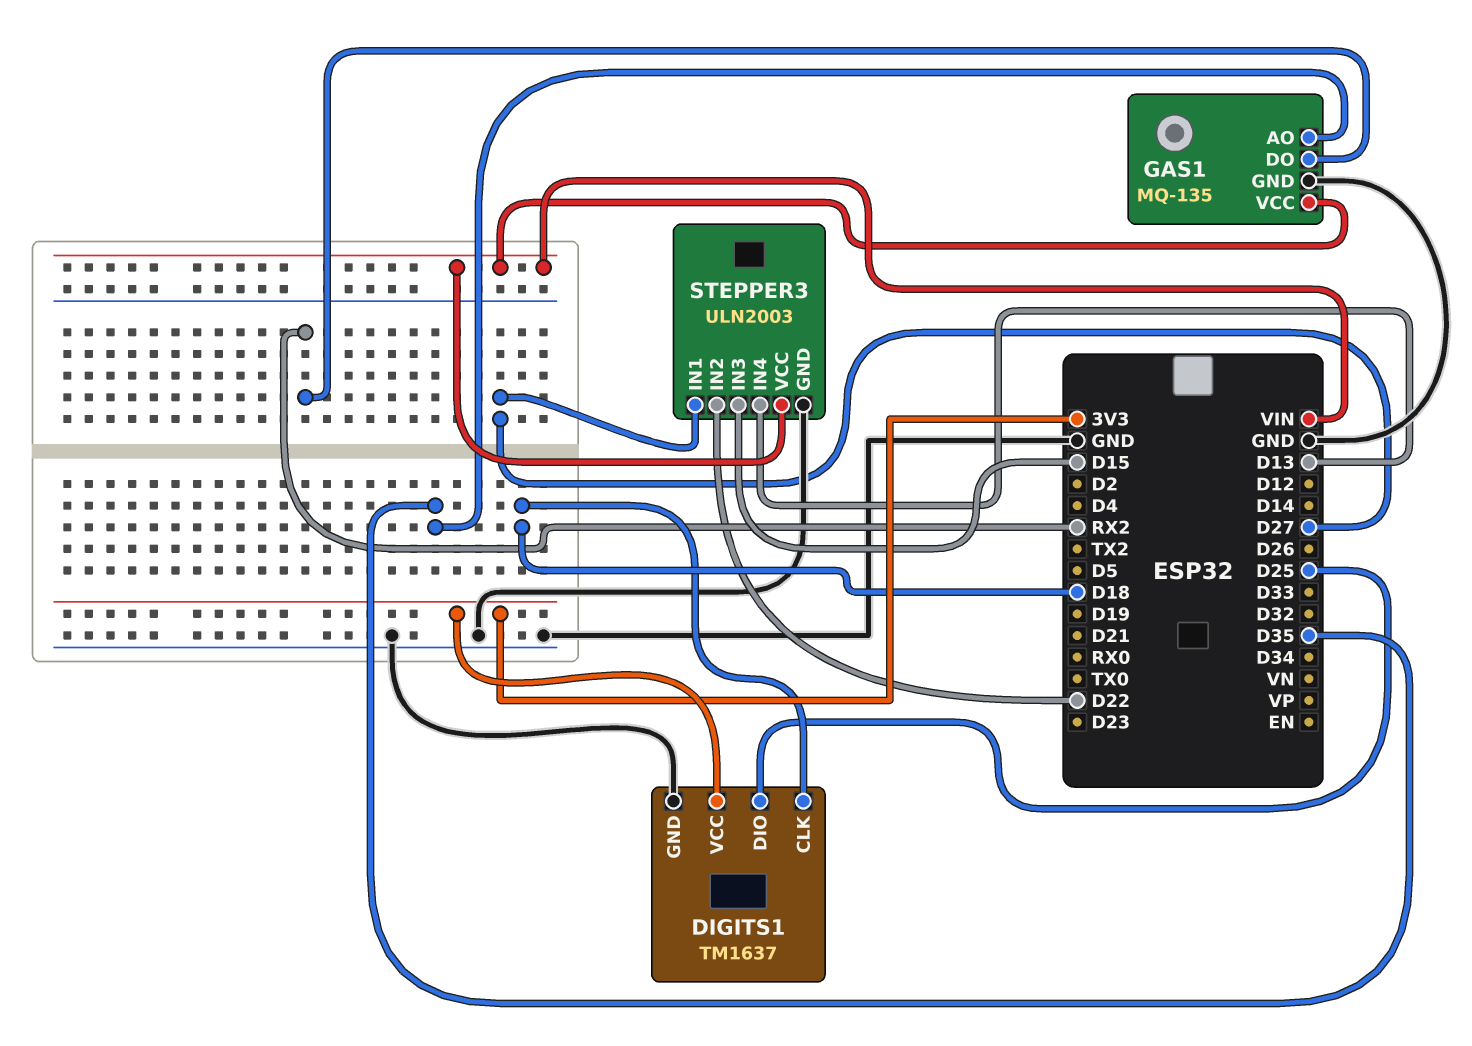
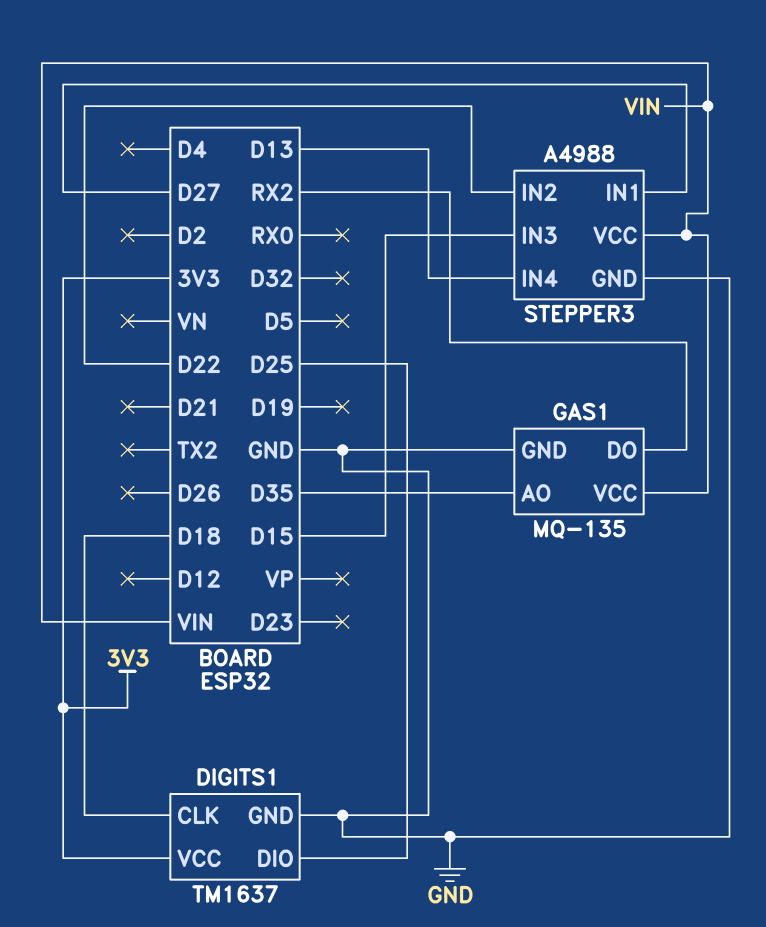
STEPPER3: ULN2003 -> A4988

